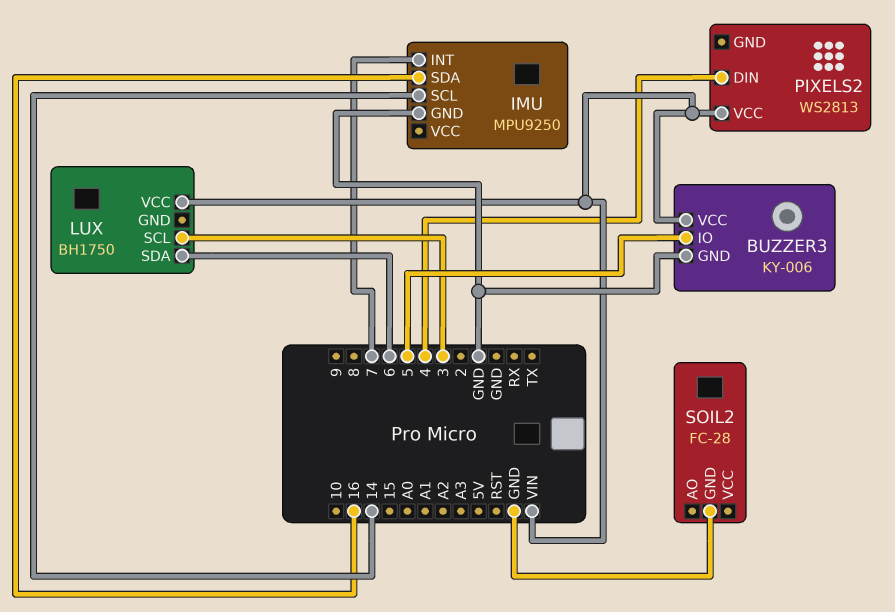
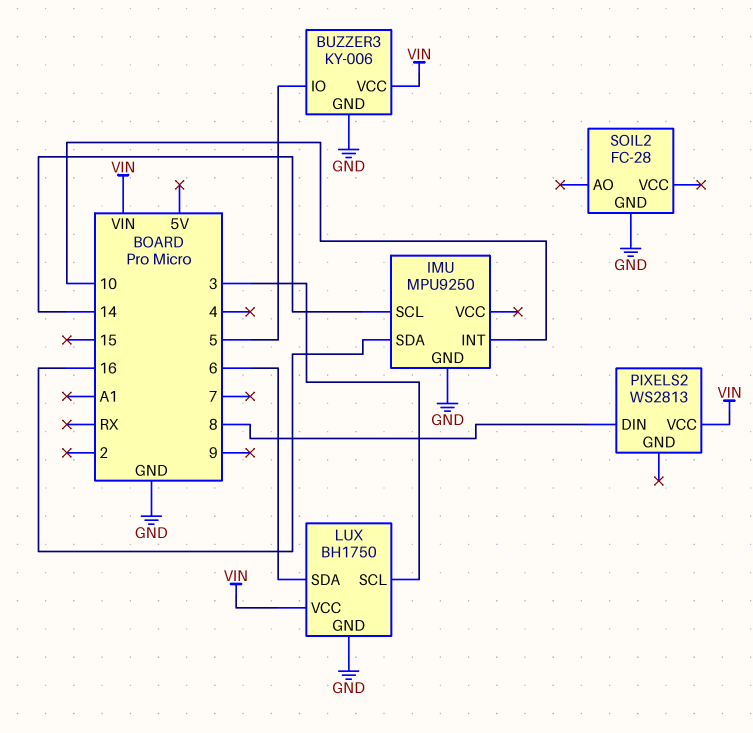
IMU pin INT: 7 -> 10
LUX pin GND: none -> GND
PIXELS2 pin DIN: 4 -> 8

